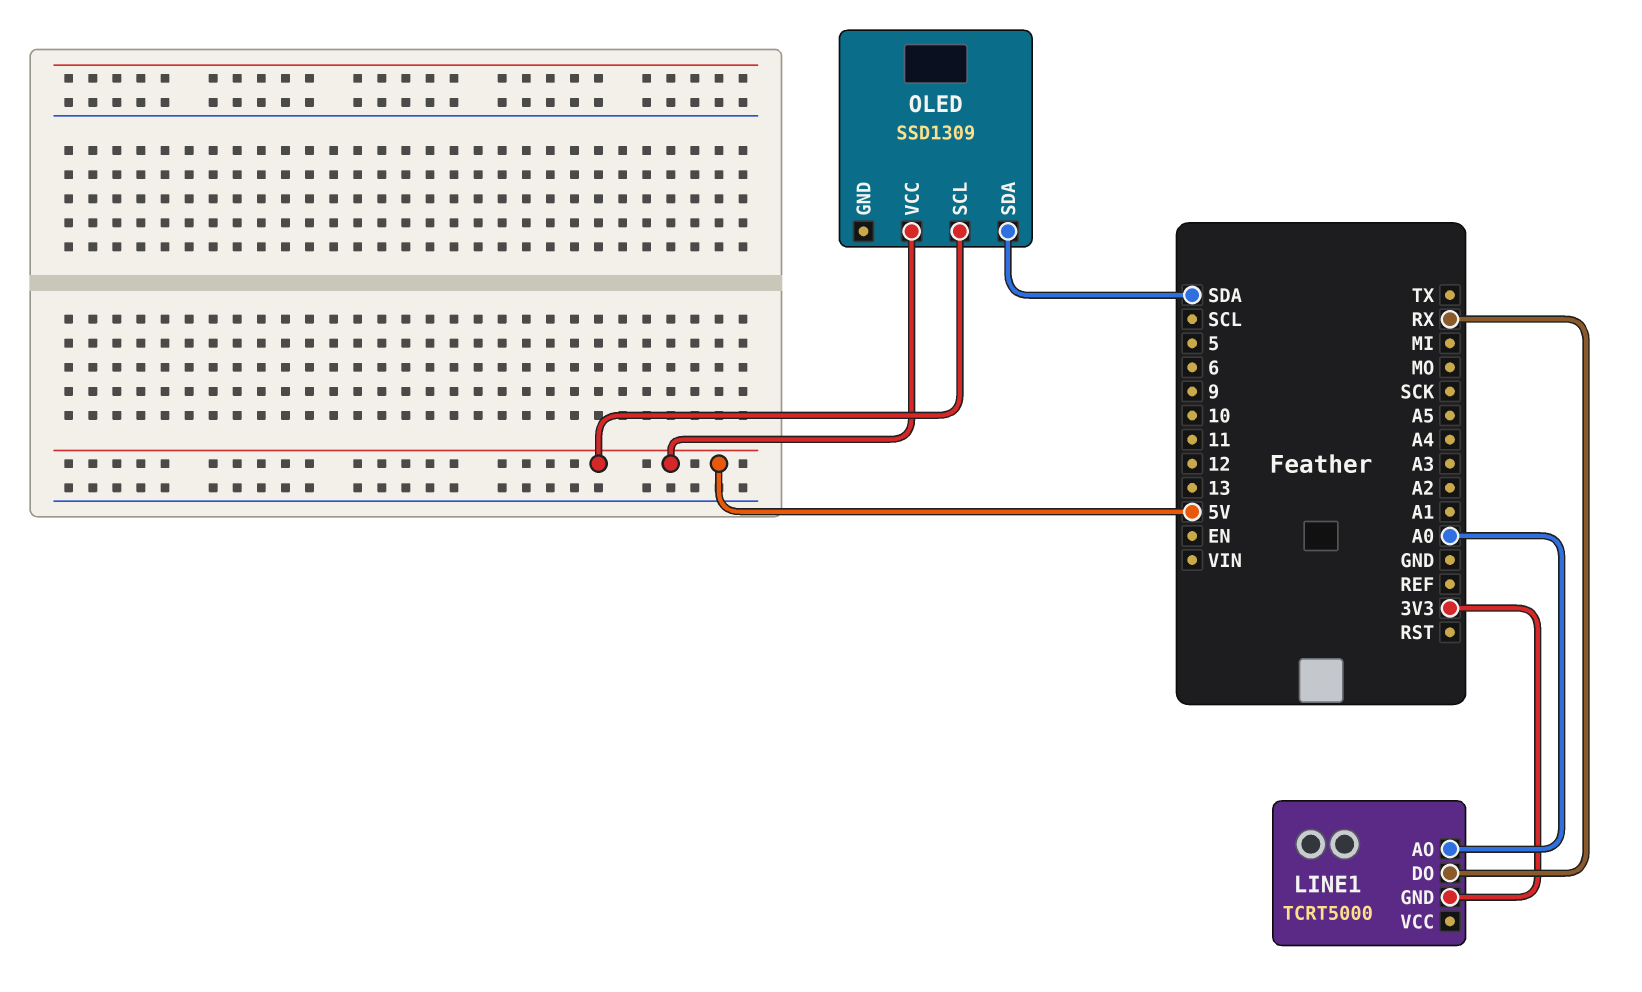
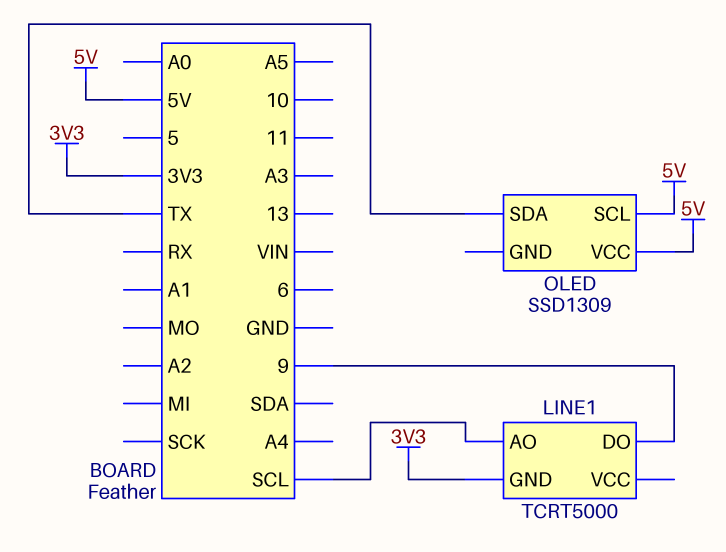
LINE1 pin AO: A0 -> SCL
LINE1 pin DO: RX -> 9
OLED pin SDA: SDA -> TX

